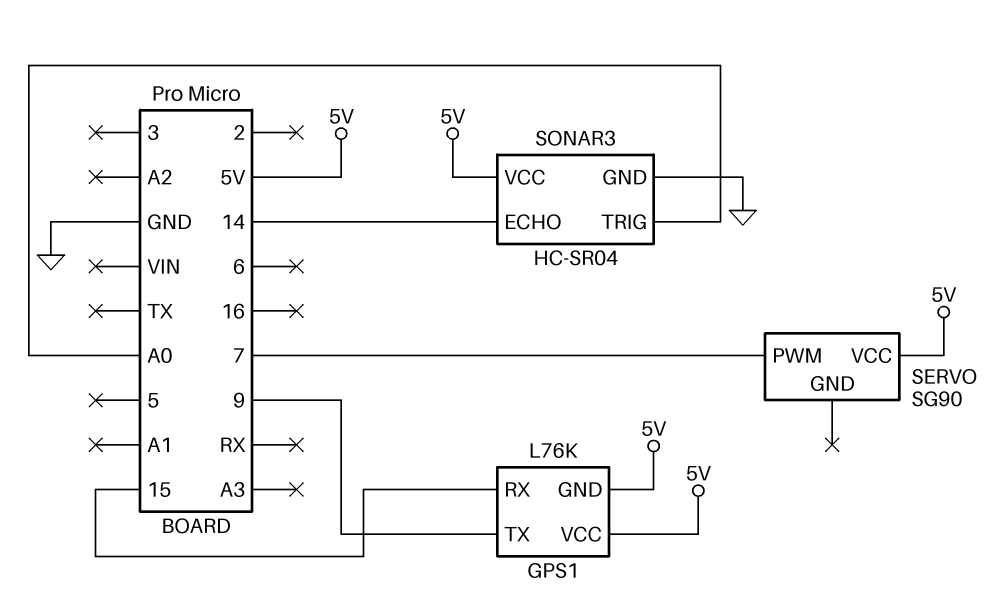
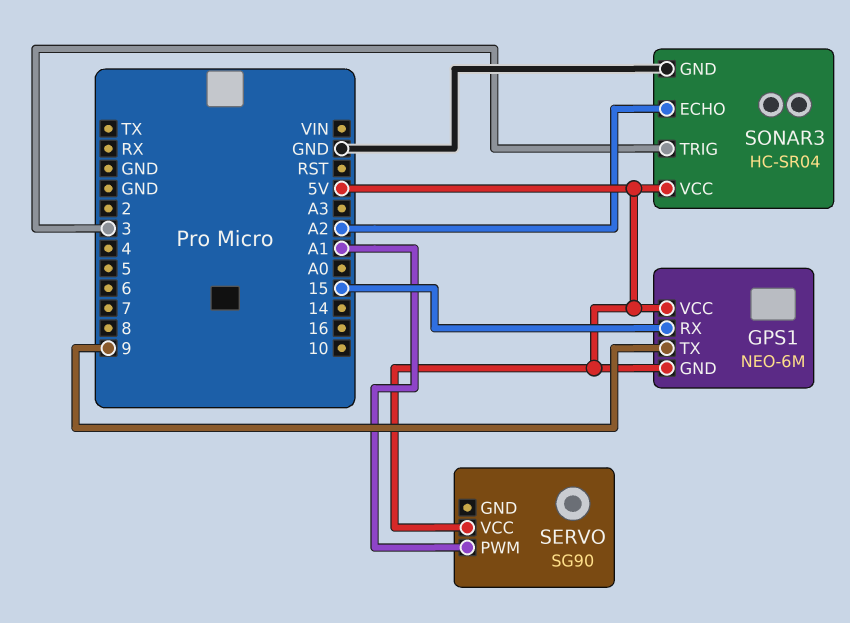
GPS1: L76K -> NEO-6M
SERVO pin PWM: 7 -> A1
SONAR3 pin ECHO: 14 -> A2
SONAR3 pin TRIG: A0 -> 3

